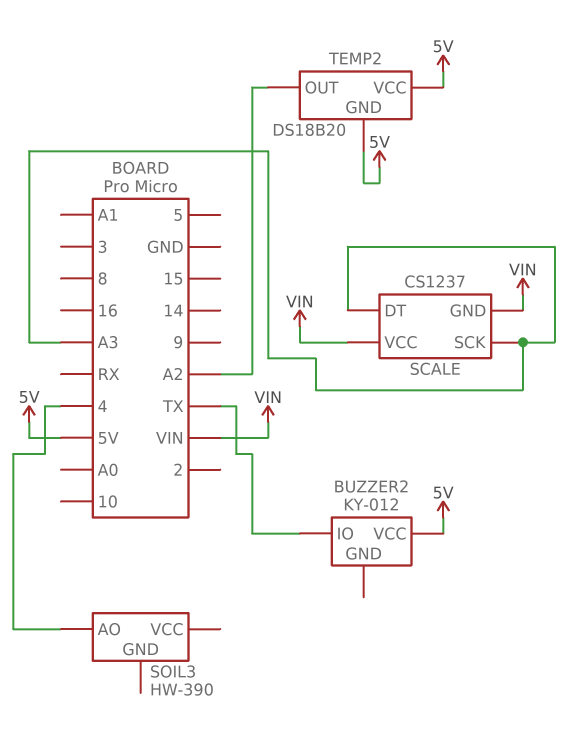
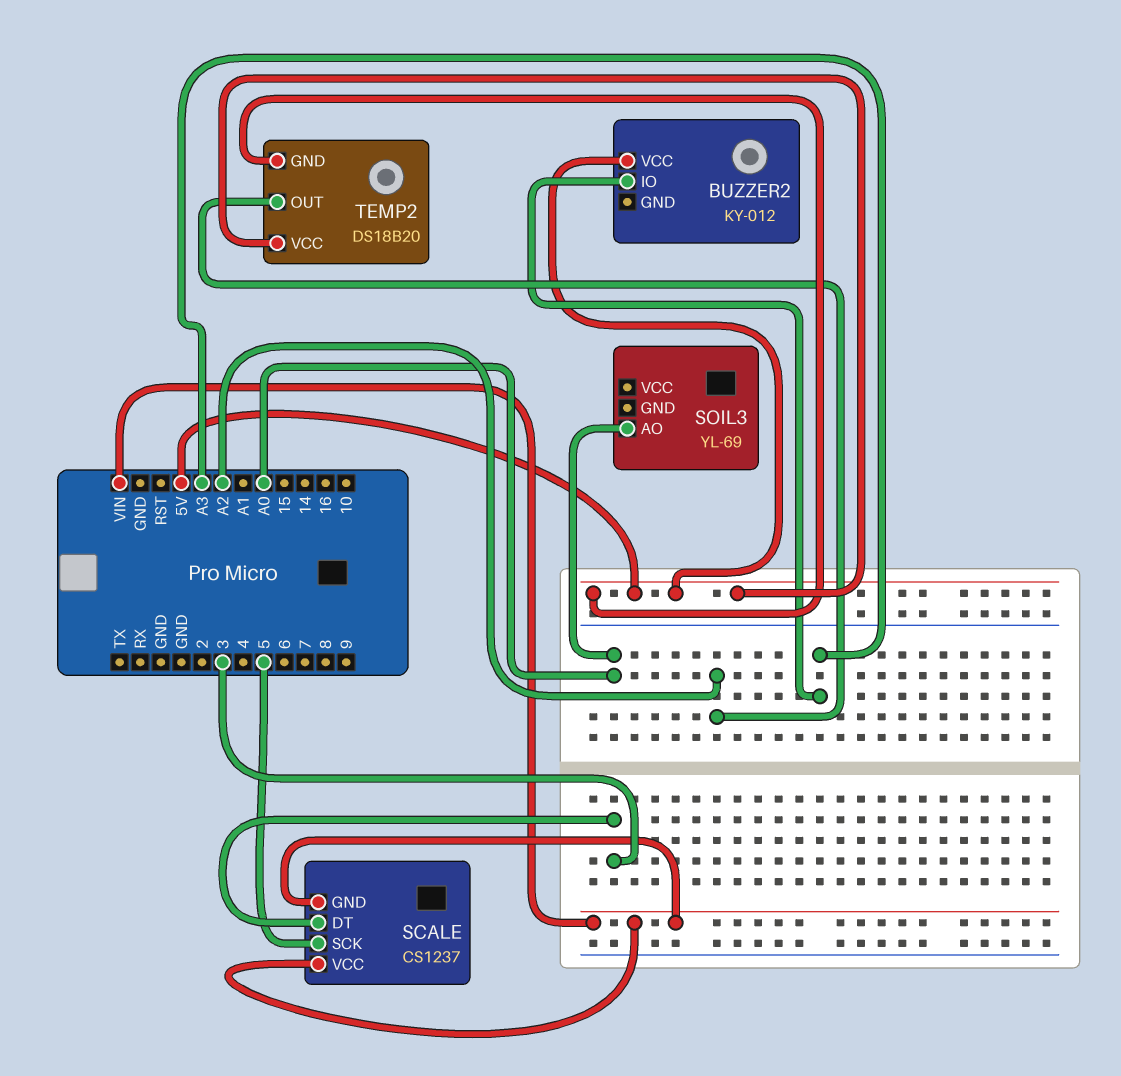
BUZZER2 pin IO: TX -> A3
SCALE pin DT: A3 -> 3
SCALE pin SCK: A3 -> 5
SOIL3: HW-390 -> YL-69
SOIL3 pin AO: 4 -> A0

